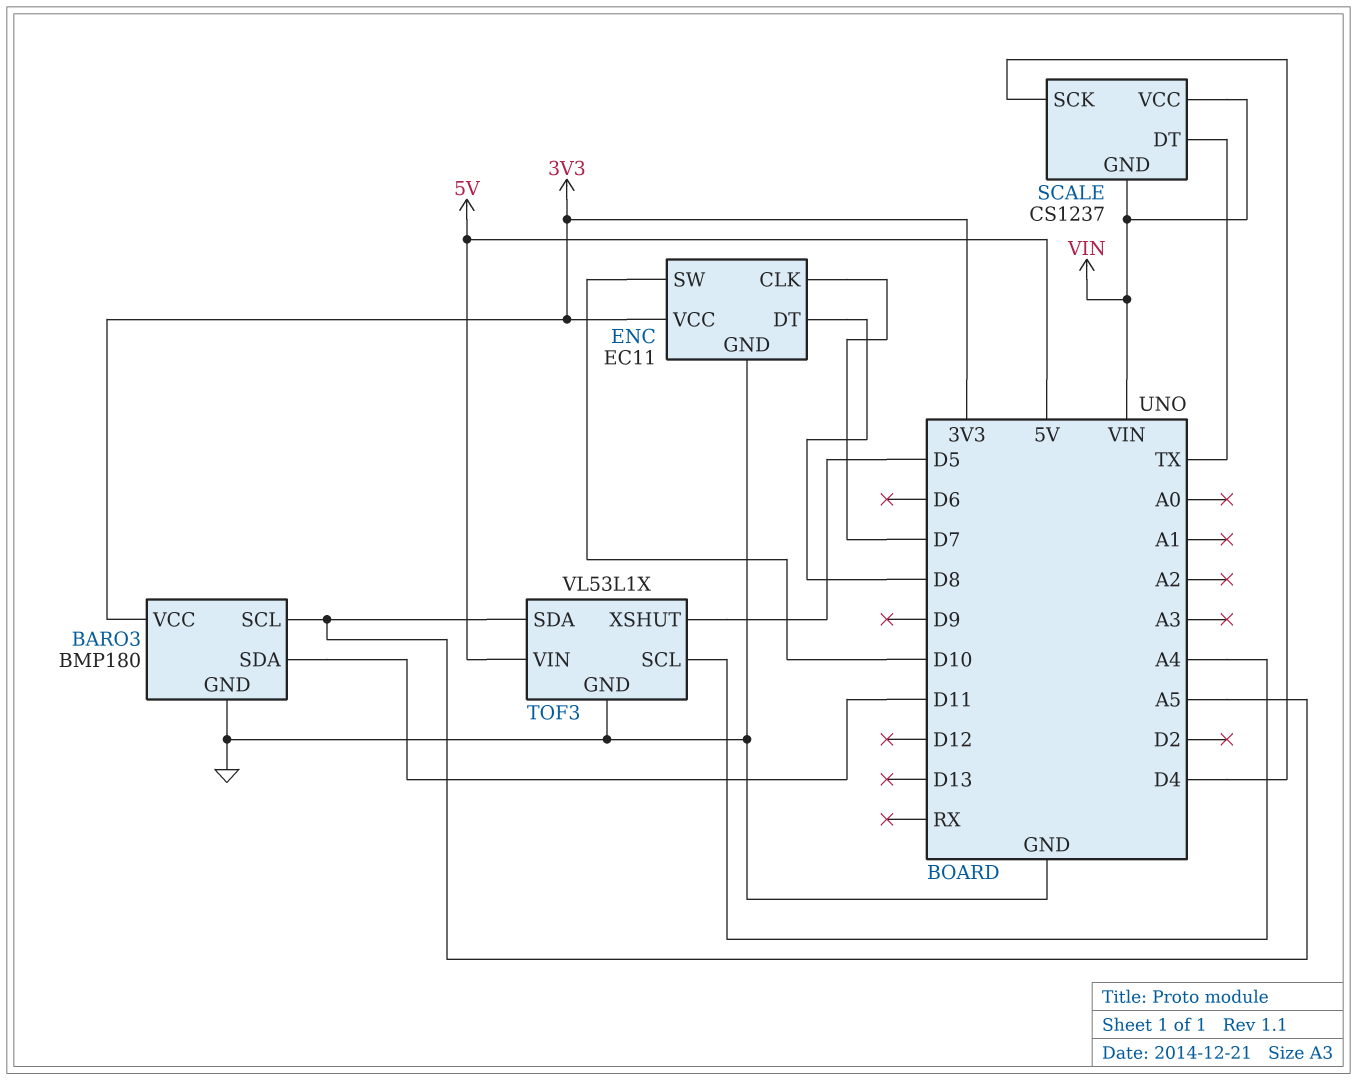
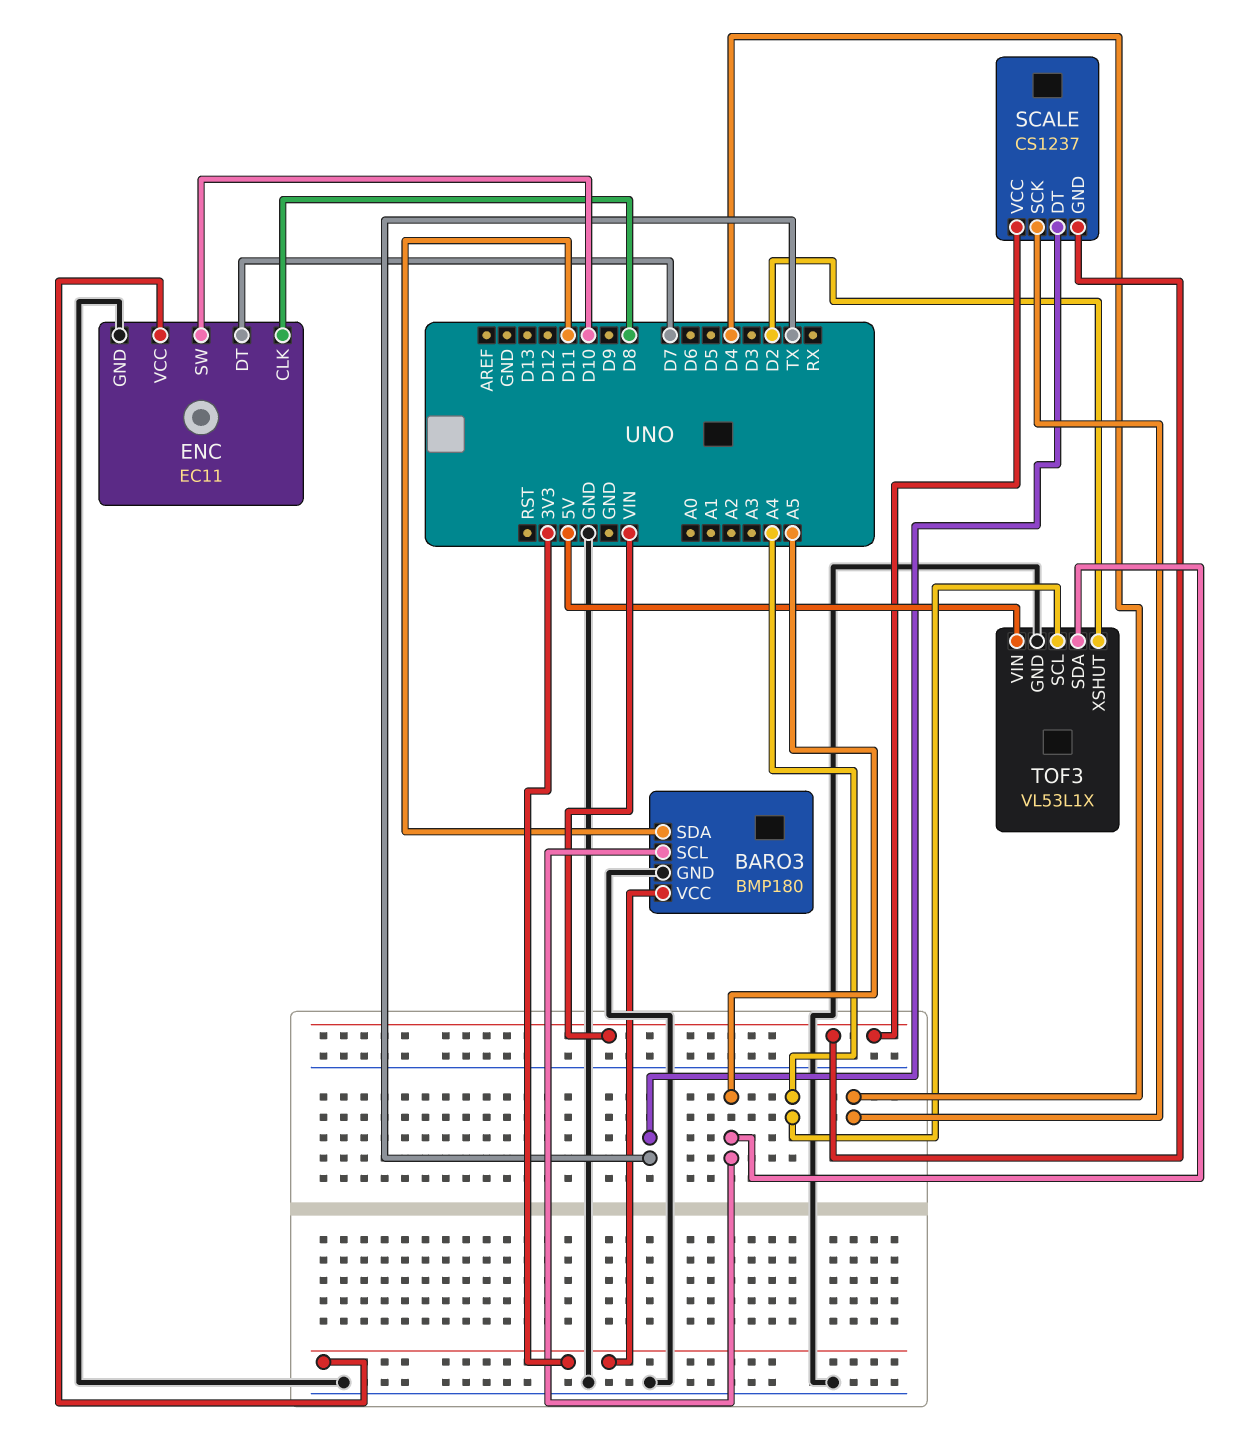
ENC pin CLK: D7 -> D8
ENC pin DT: D8 -> D7
TOF3 pin XSHUT: D5 -> D2

